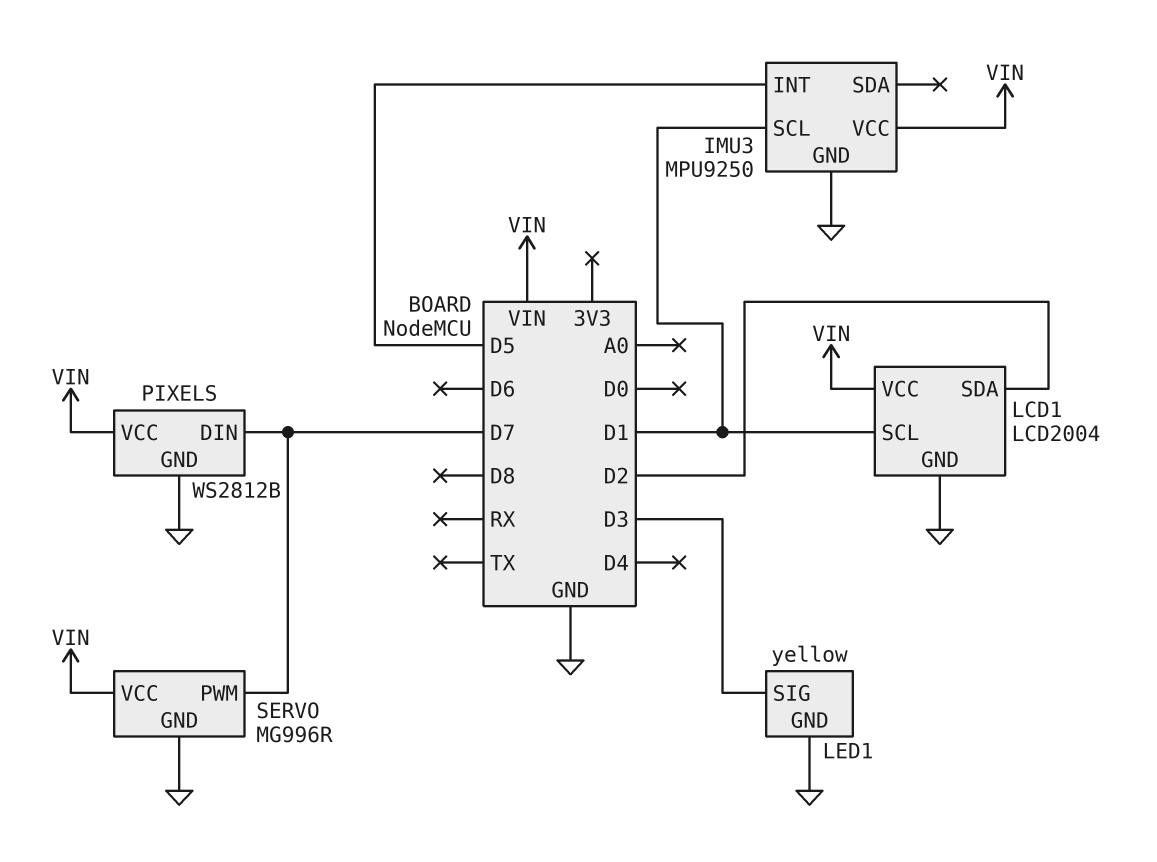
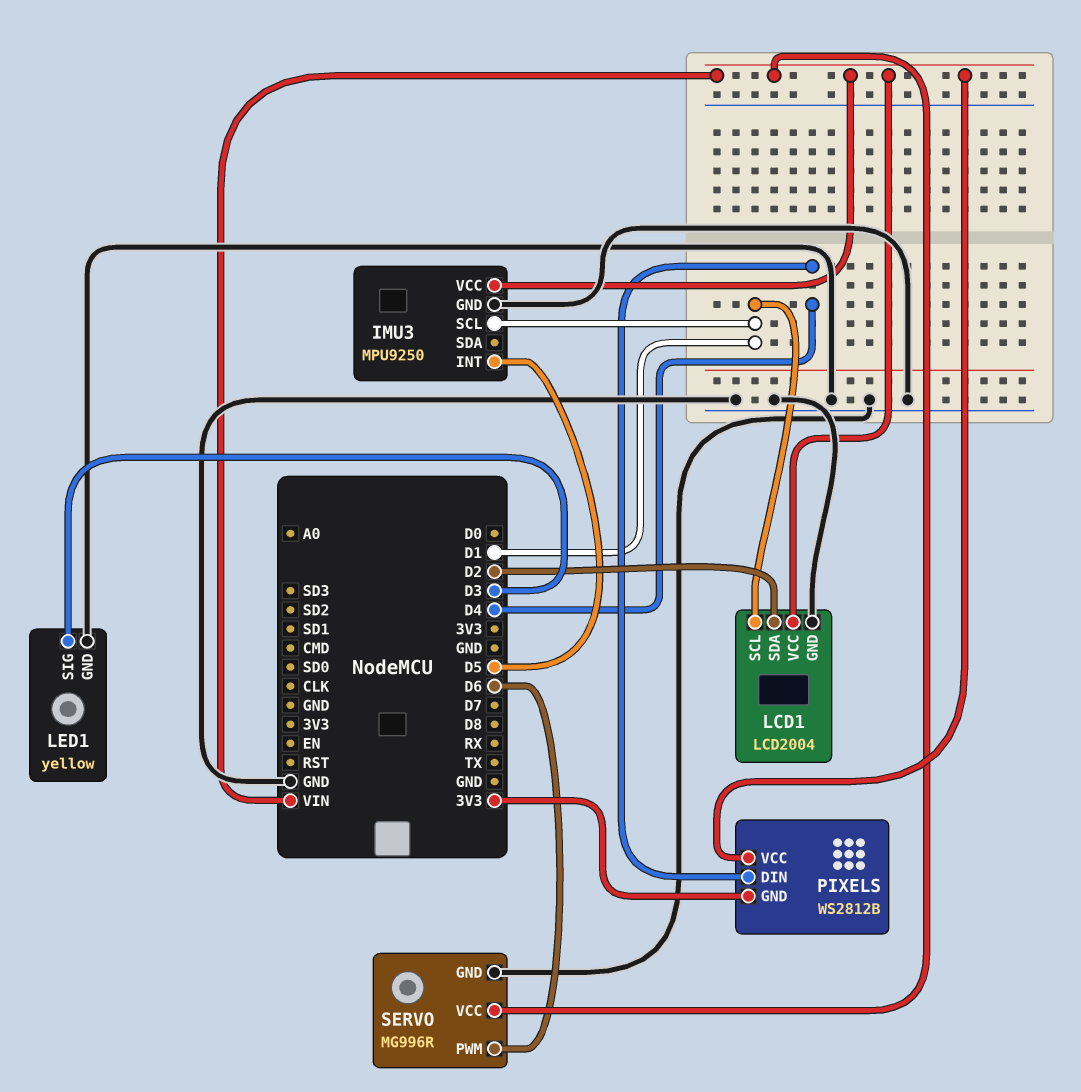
PIXELS pin DIN: D7 -> D4
PIXELS pin GND: GND -> 3V3
SERVO pin PWM: D7 -> D6

